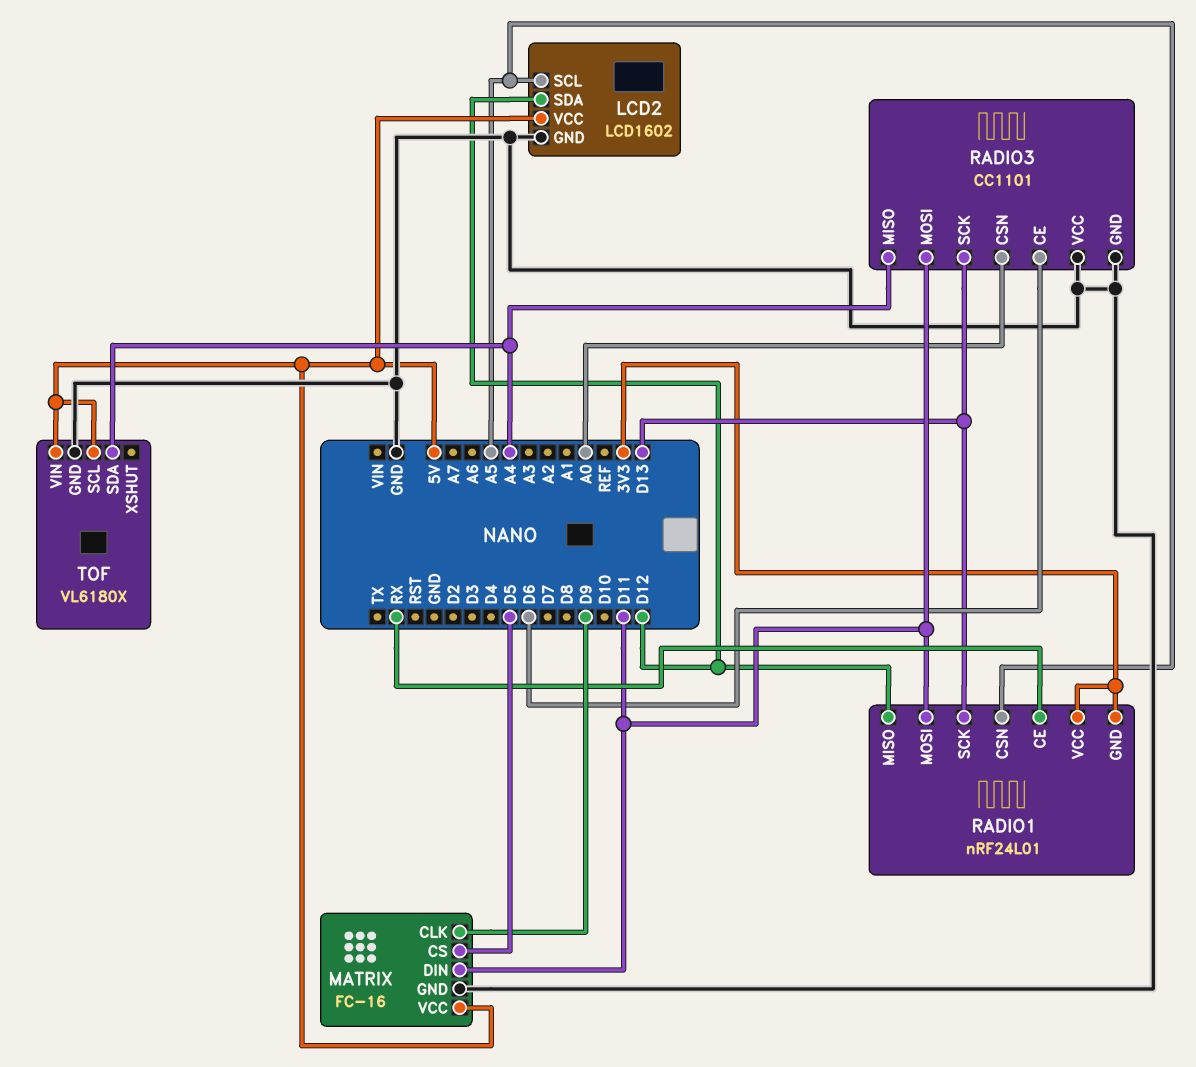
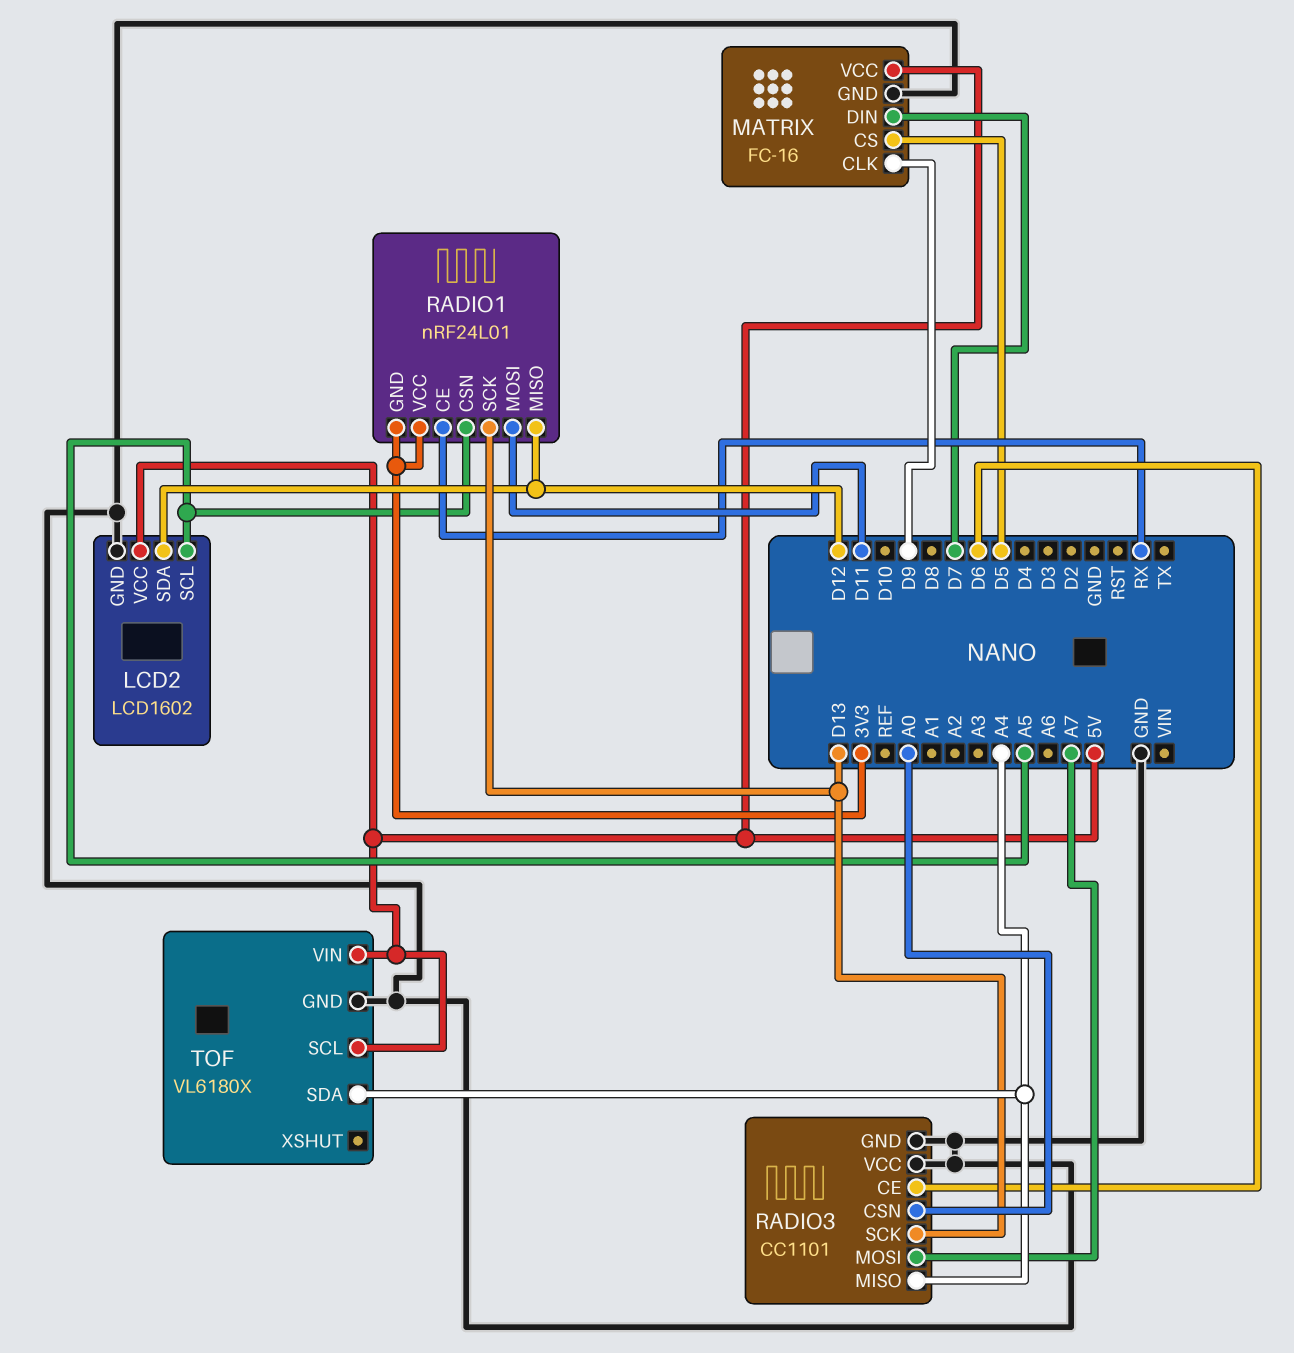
MATRIX pin DIN: D11 -> D7
RADIO3 pin MOSI: D11 -> A7

